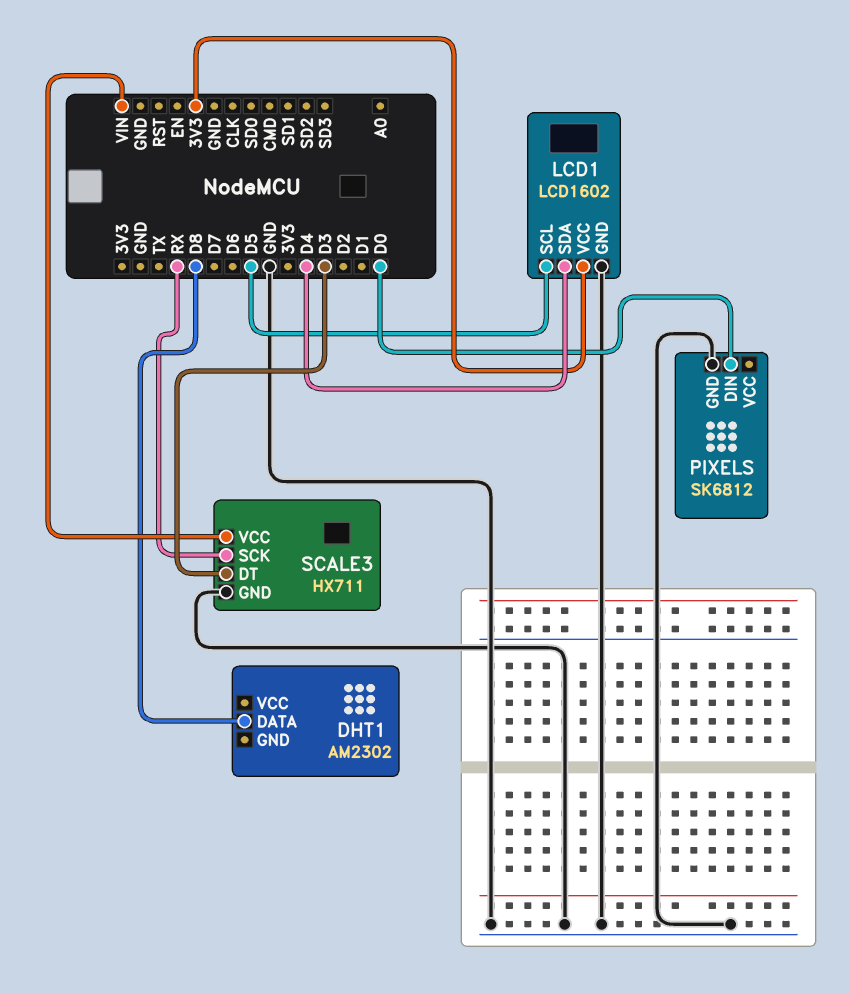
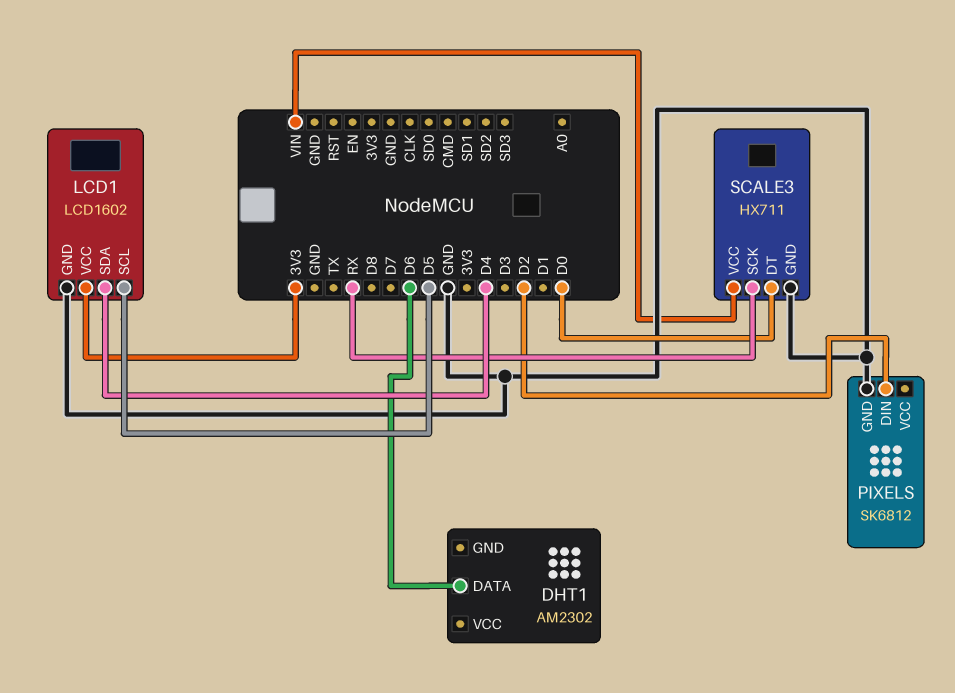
DHT1 pin DATA: D8 -> D6
PIXELS pin DIN: D0 -> D2
SCALE3 pin DT: D3 -> D0

